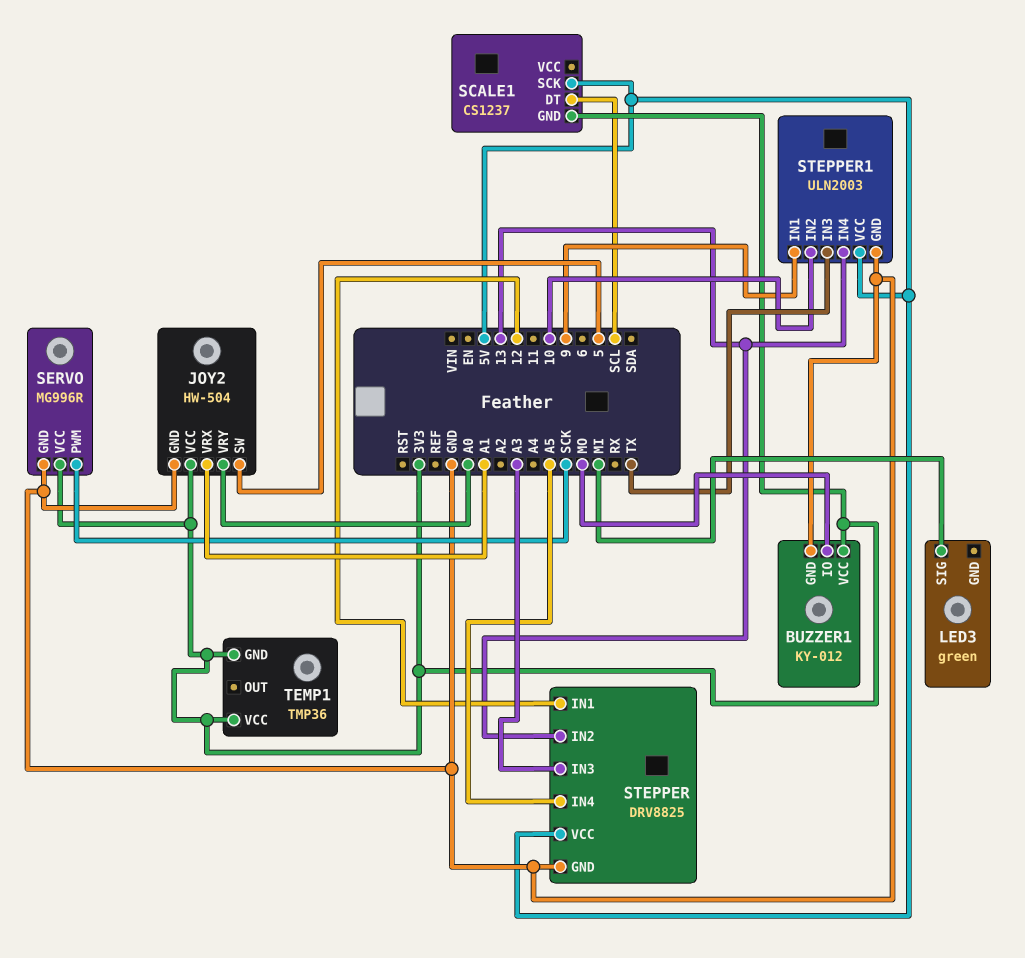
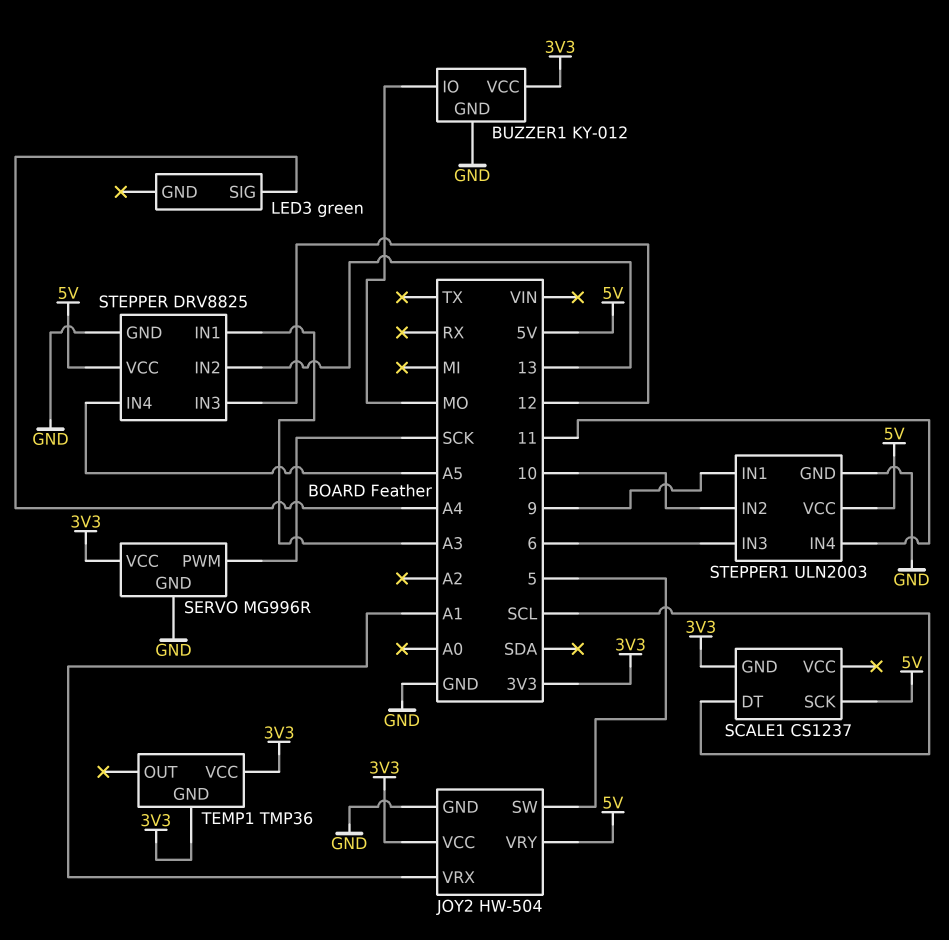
JOY2 pin VRY: A0 -> 5V
LED3 pin SIG: MI -> A4
STEPPER pin IN1: 12 -> A3
STEPPER pin IN3: A3 -> 12
STEPPER1 pin IN3: TX -> 6
STEPPER1 pin IN4: 13 -> 11

